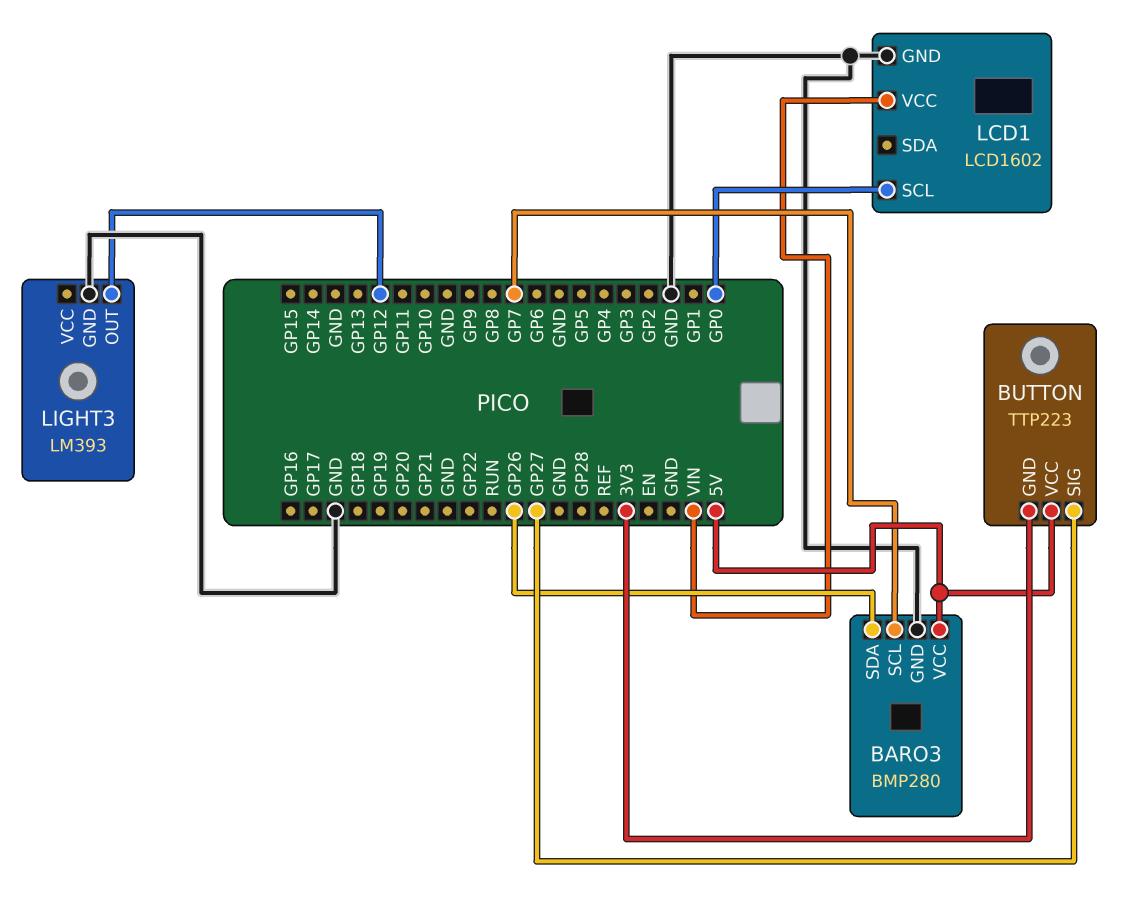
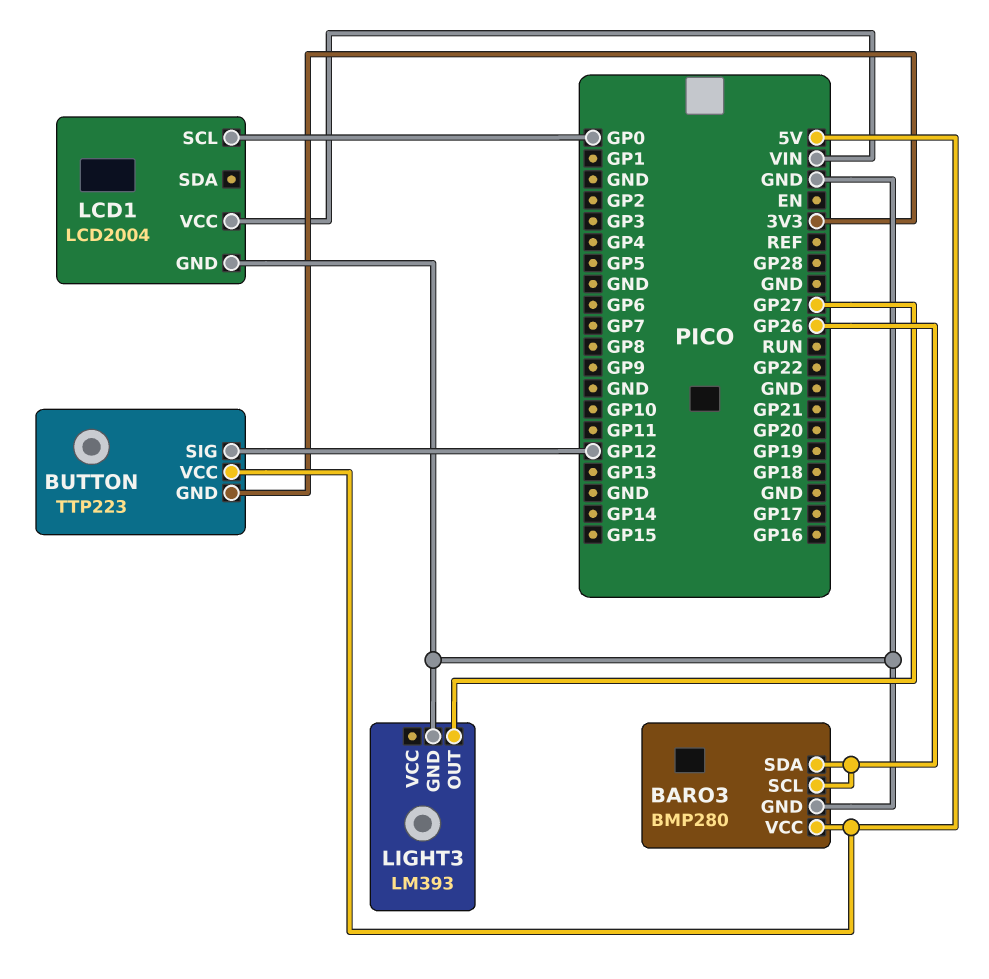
BARO3 pin SCL: GP7 -> GP26
BUTTON pin SIG: GP27 -> GP12
LCD1: LCD1602 -> LCD2004
LIGHT3 pin OUT: GP12 -> GP27

